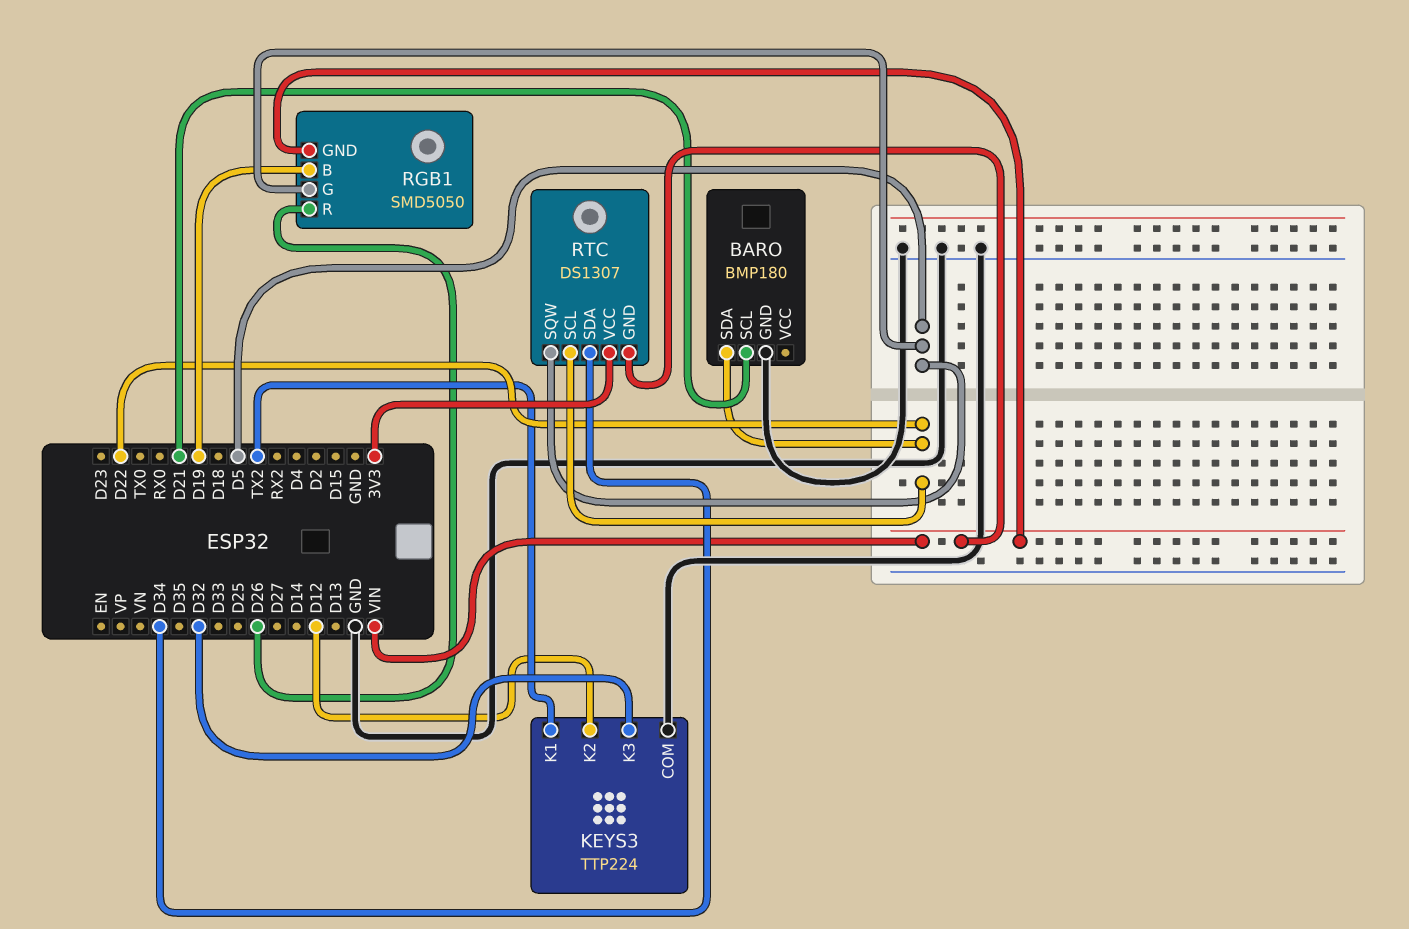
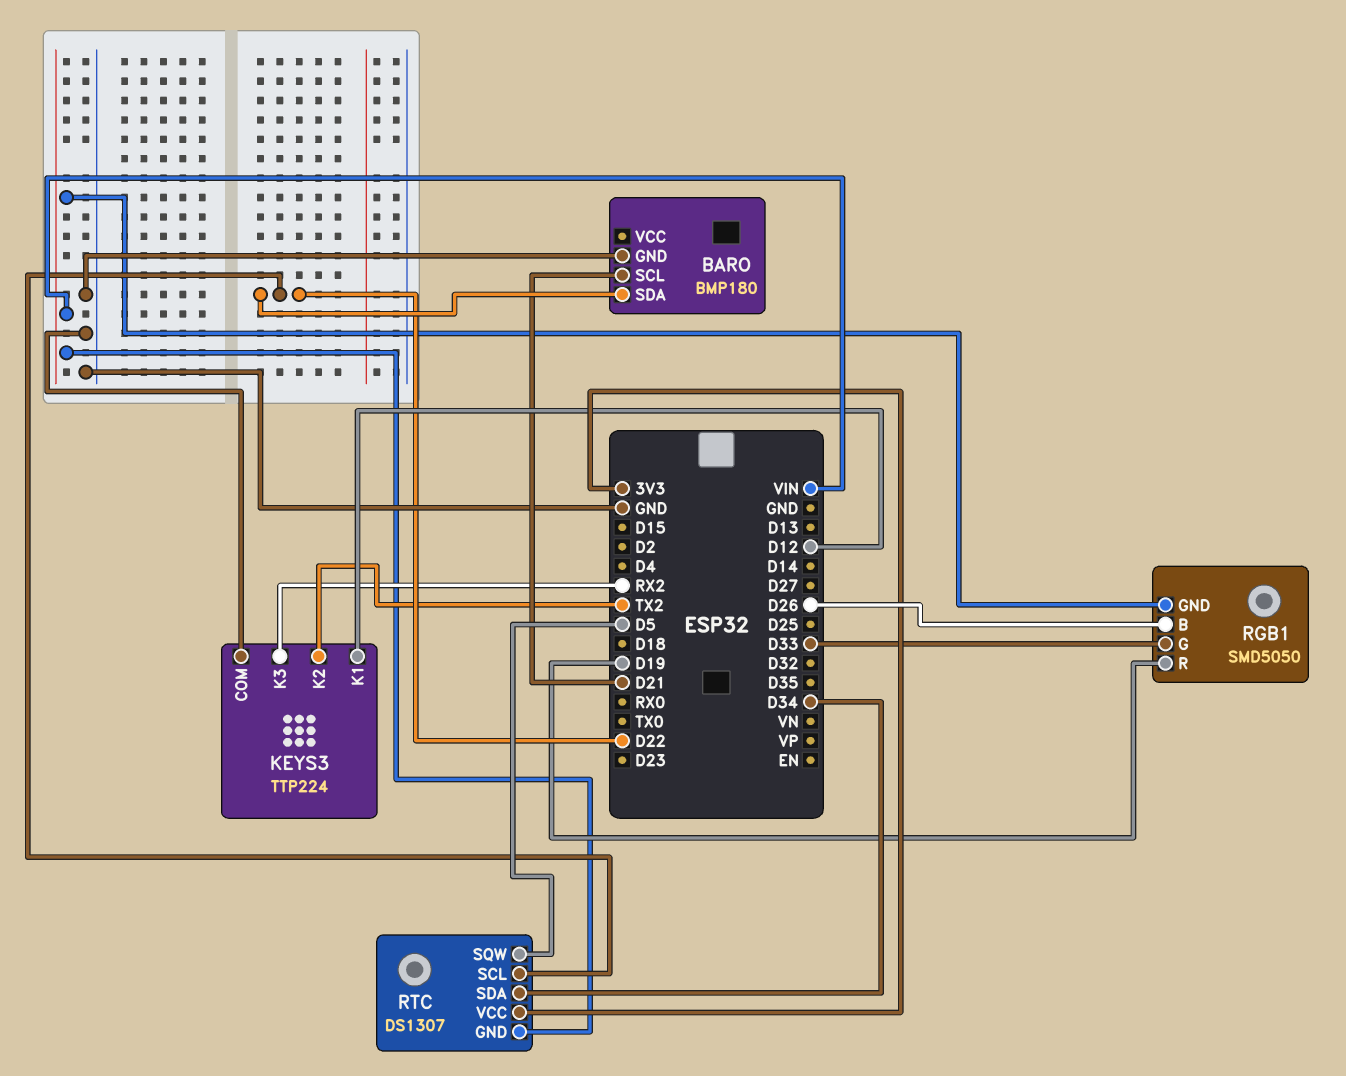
KEYS3 pin K1: TX2 -> D12
KEYS3 pin K2: D12 -> TX2
KEYS3 pin K3: D32 -> RX2
RGB1 pin B: D19 -> D26
RGB1 pin G: D5 -> D33
RGB1 pin R: D26 -> D19

